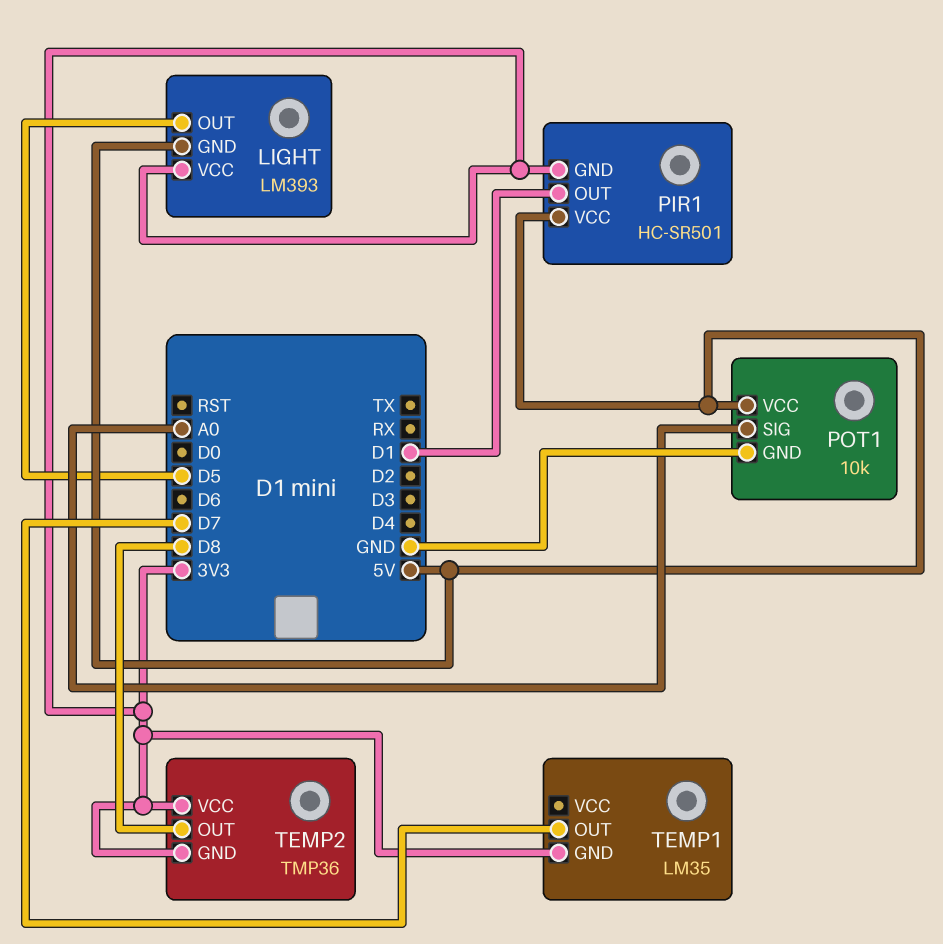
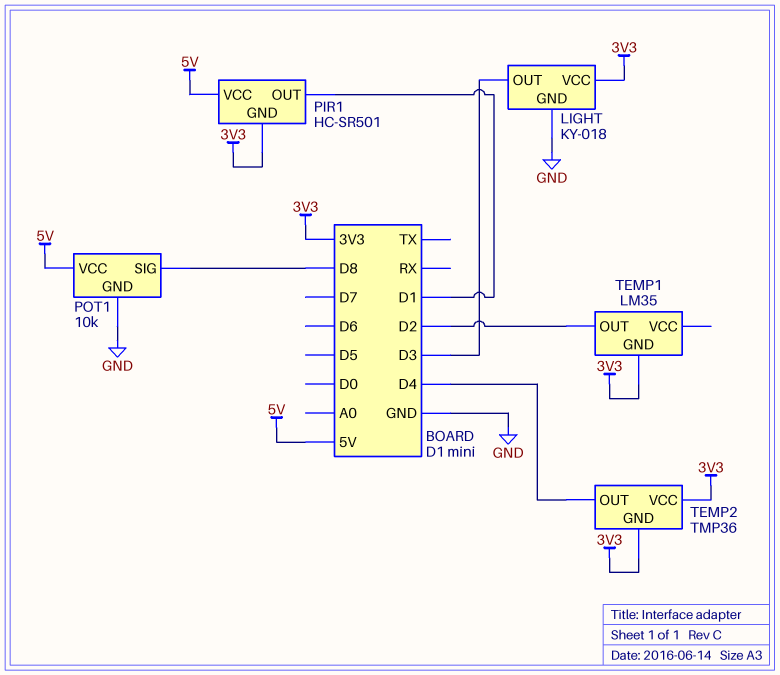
LIGHT: LM393 -> KY-018
LIGHT pin GND: 5V -> GND
LIGHT pin OUT: D5 -> D3
POT1 pin SIG: A0 -> D8
TEMP1 pin OUT: D7 -> D2
TEMP2 pin OUT: D8 -> D4

